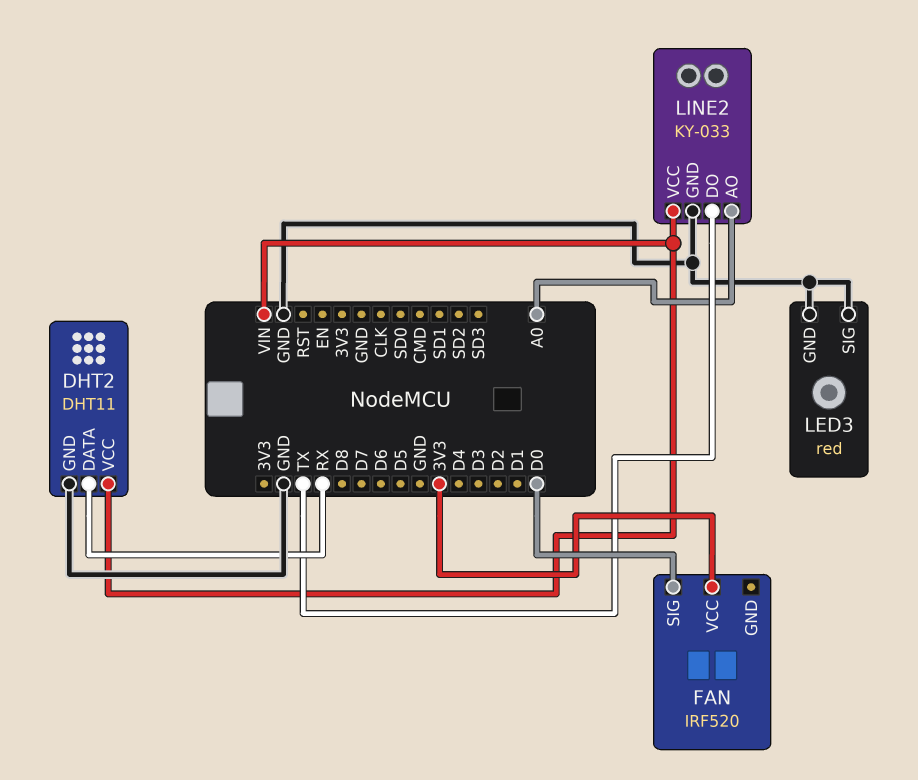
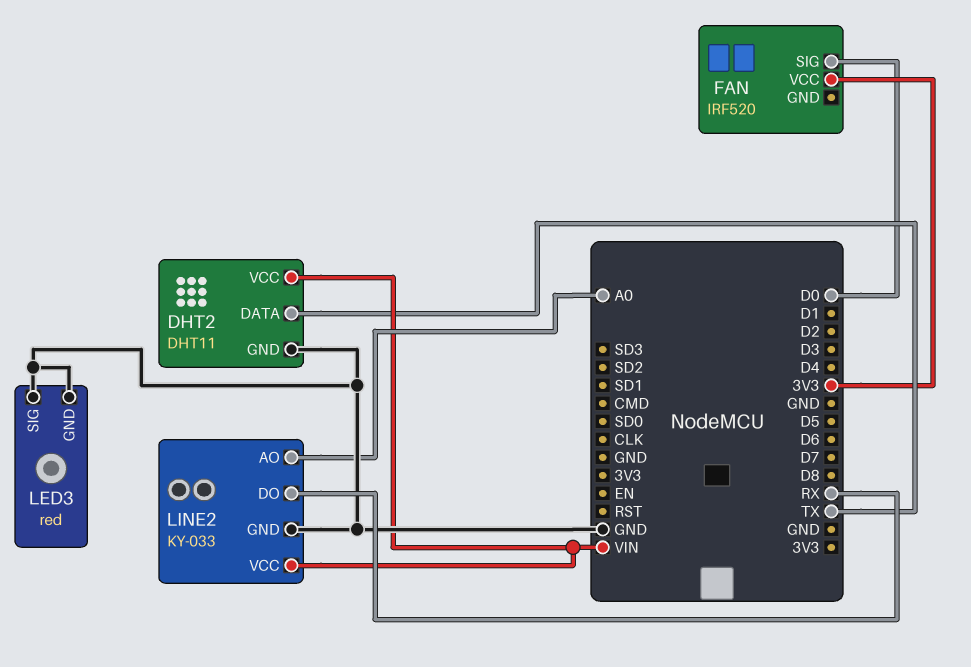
DHT2 pin DATA: RX -> TX
LINE2 pin DO: TX -> RX

